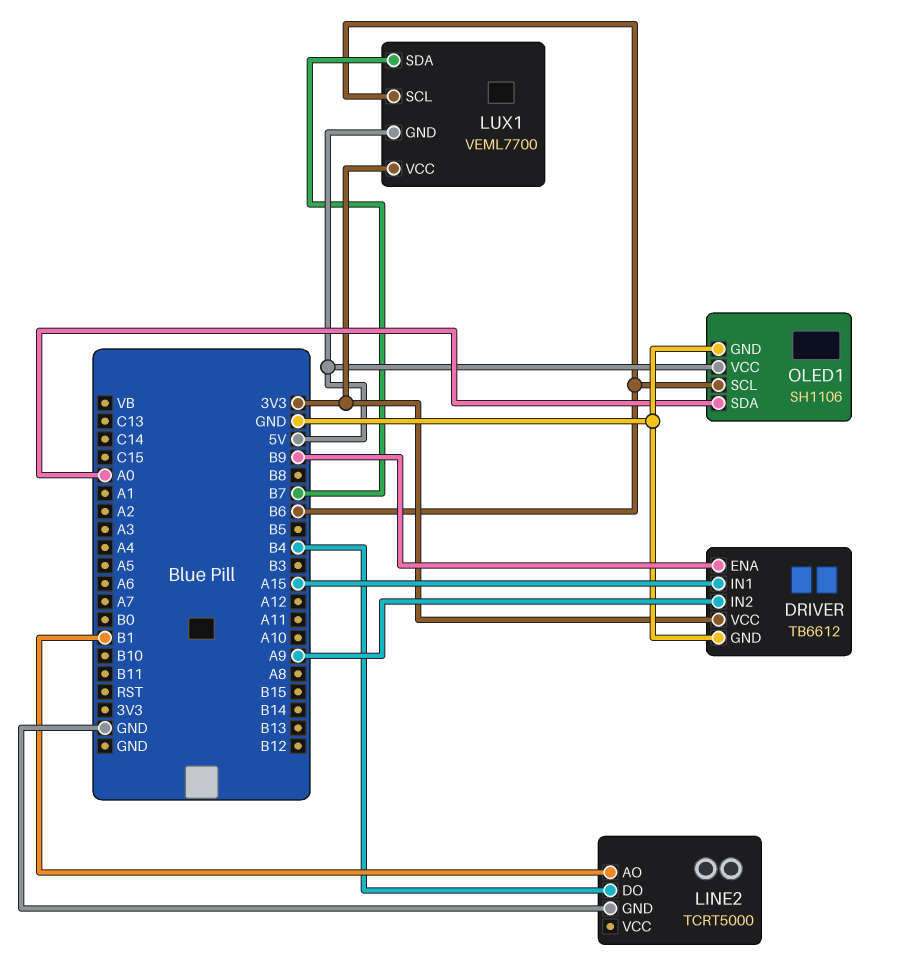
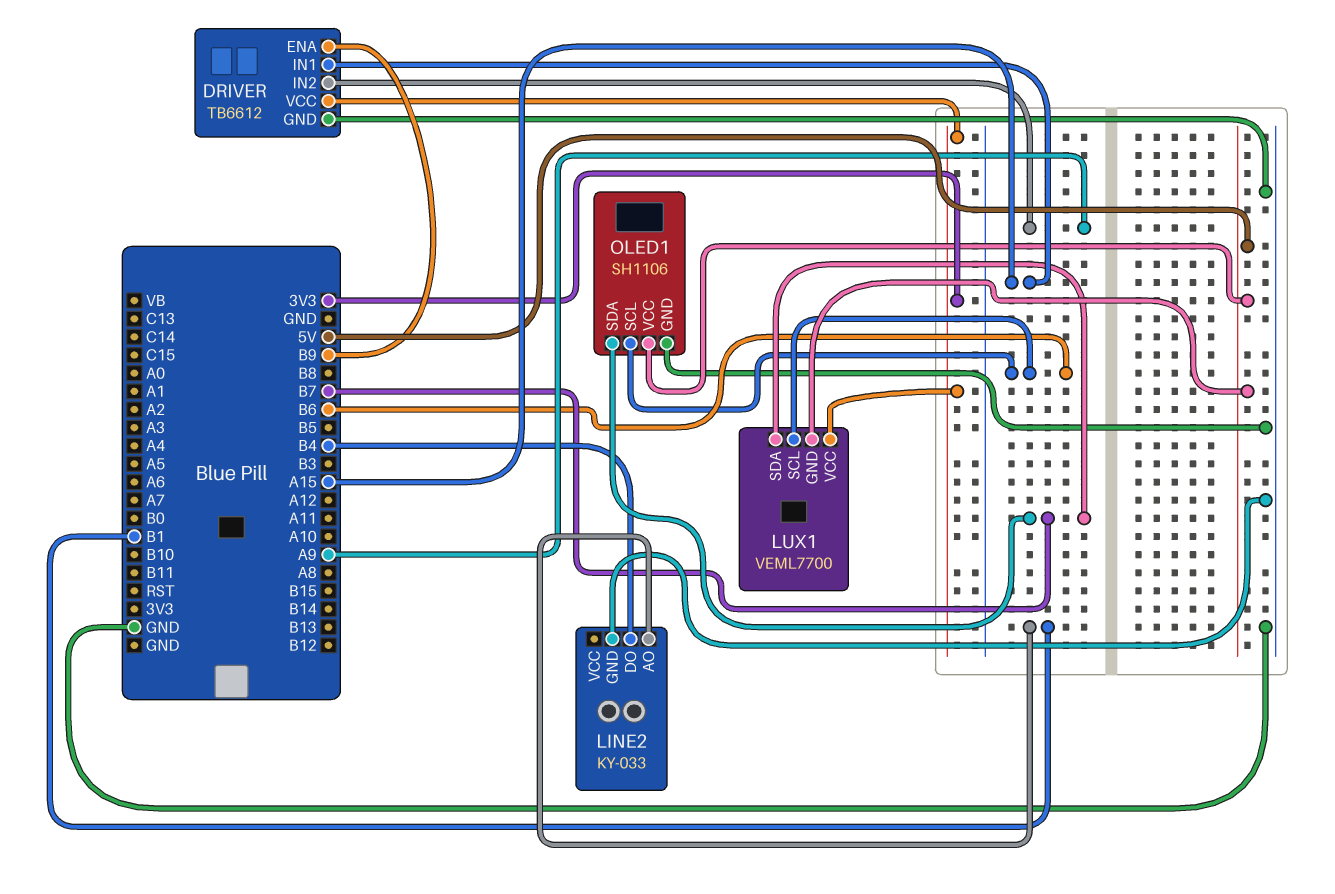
LINE2: TCRT5000 -> KY-033
OLED1 pin SDA: A0 -> B7

